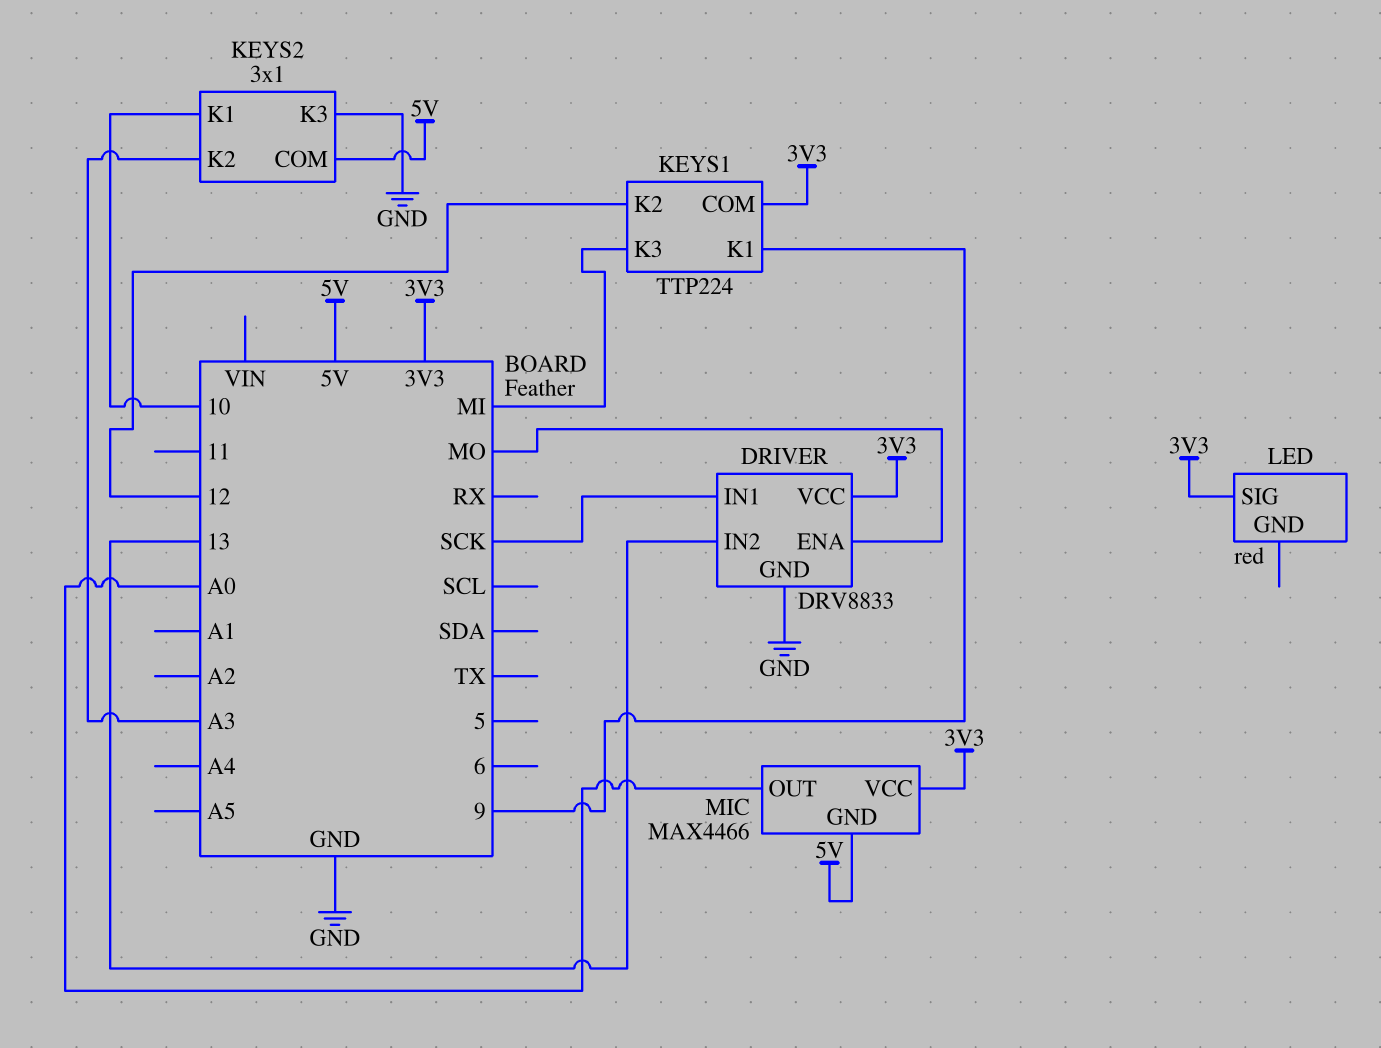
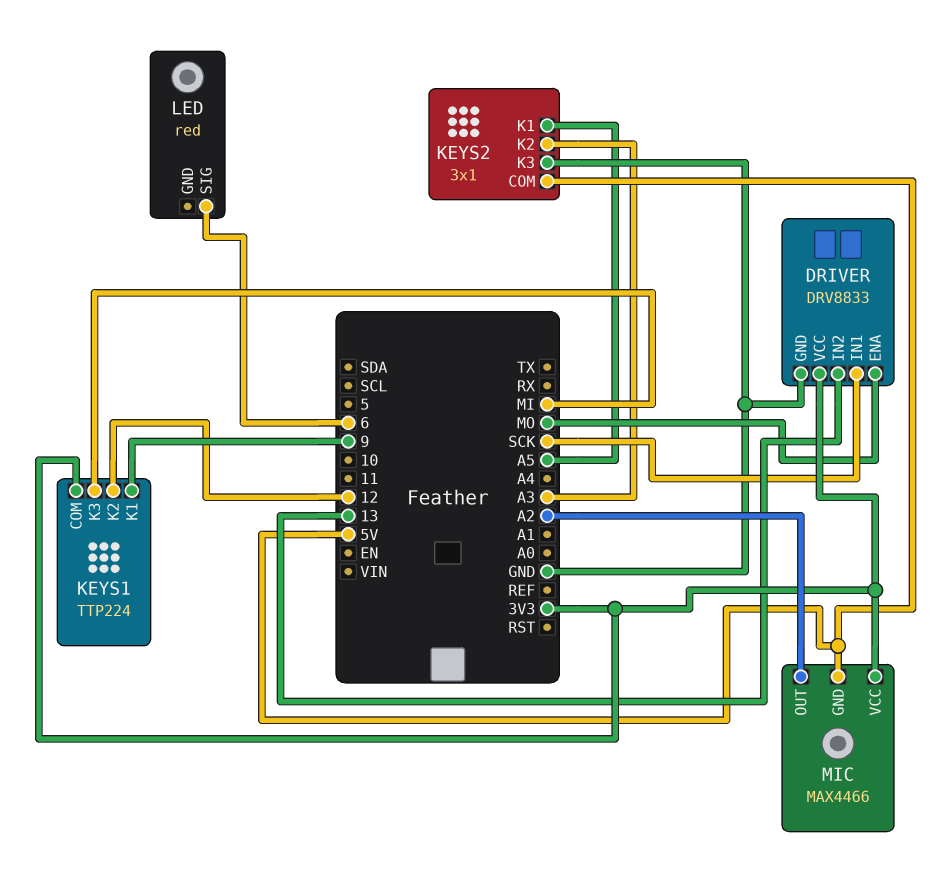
KEYS2 pin K1: 10 -> A5
LED pin SIG: 3V3 -> 6
MIC pin OUT: A0 -> A2

